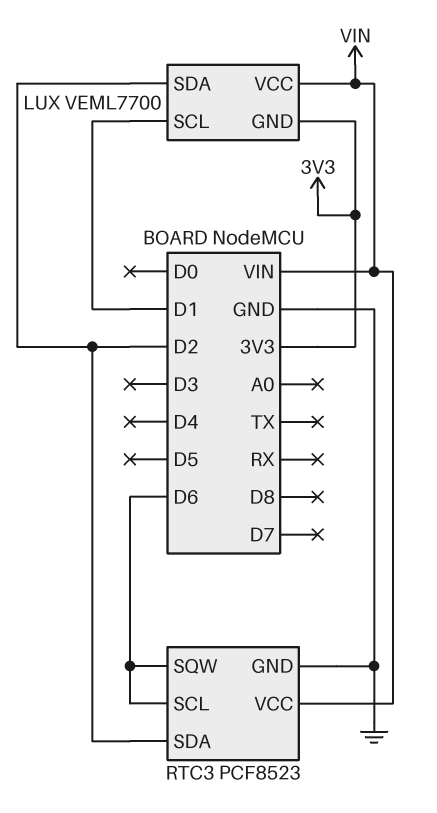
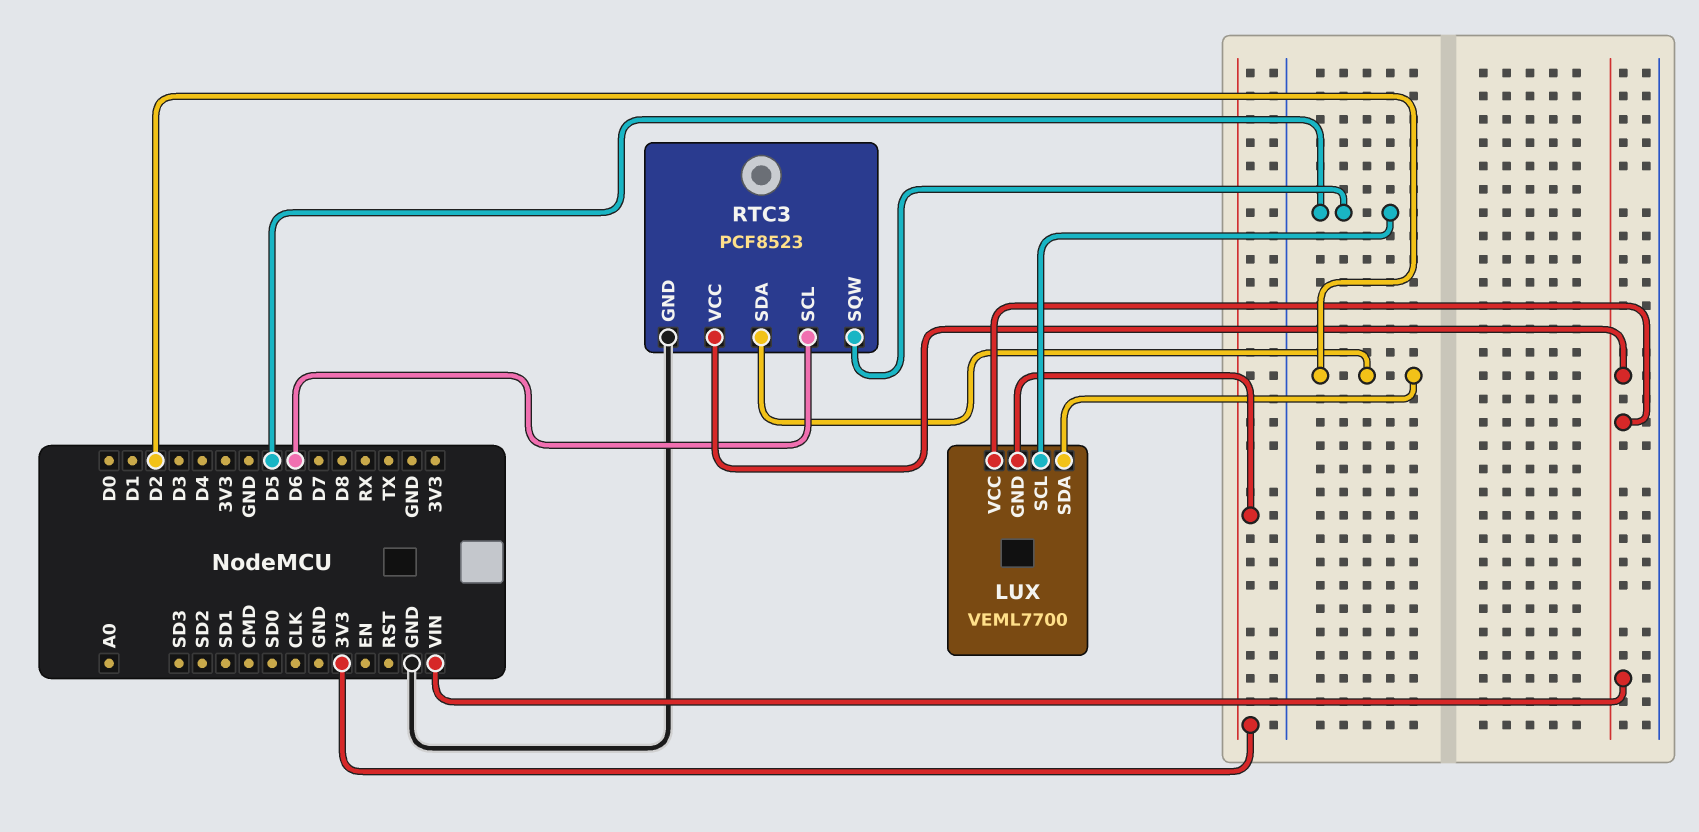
LUX pin SCL: D1 -> D5
RTC3 pin SQW: D6 -> D5

